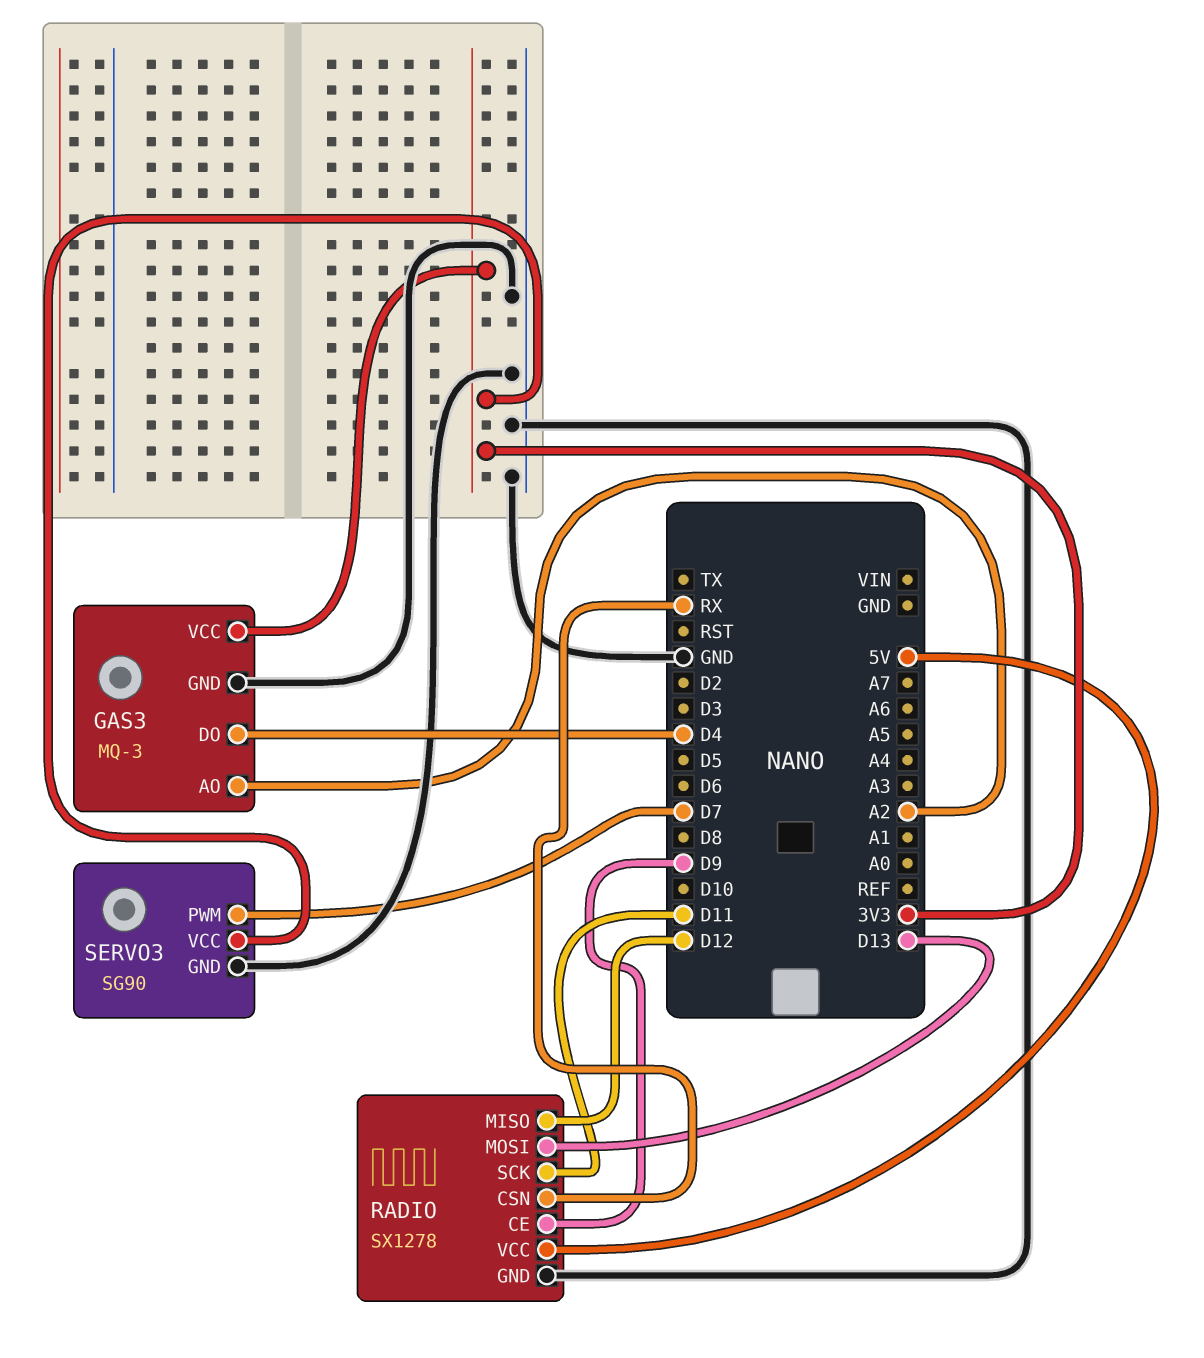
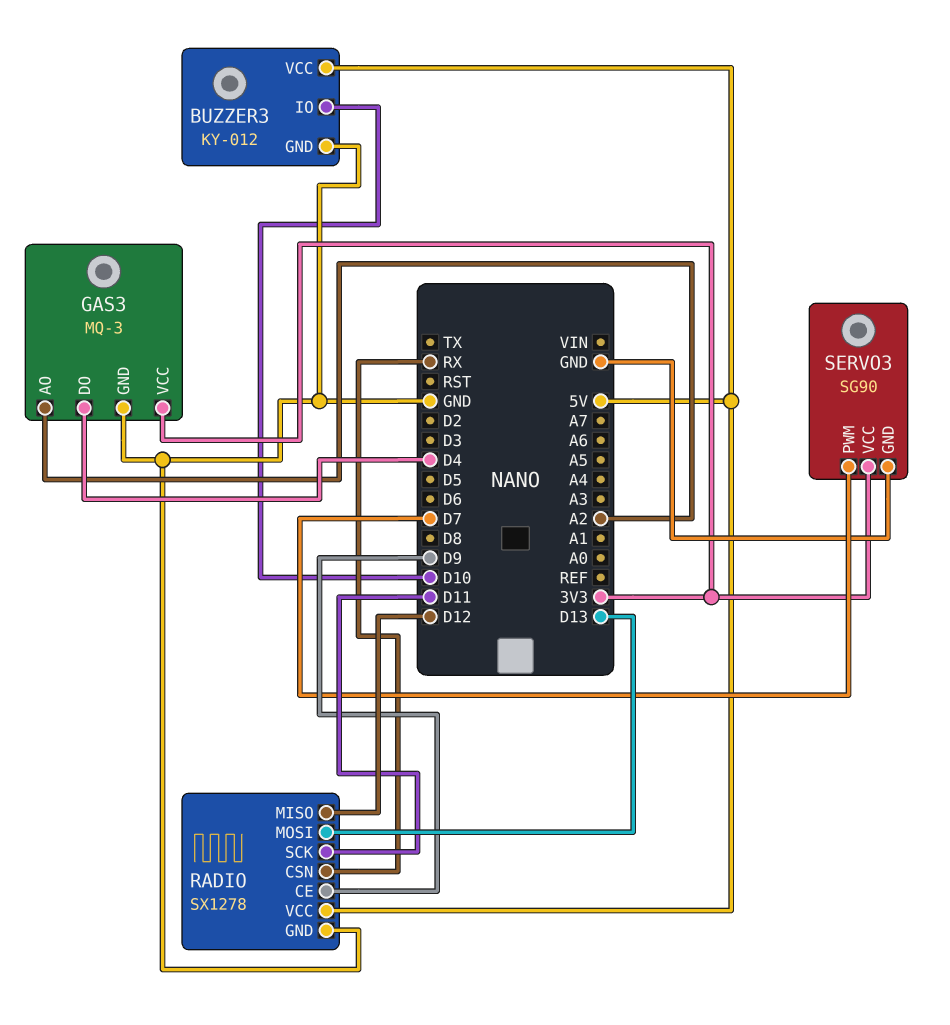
BUZZER3: none -> KY-012
BUZZER3 pin GND: none -> GND
BUZZER3 pin IO: none -> D10
BUZZER3 pin VCC: none -> 5V

